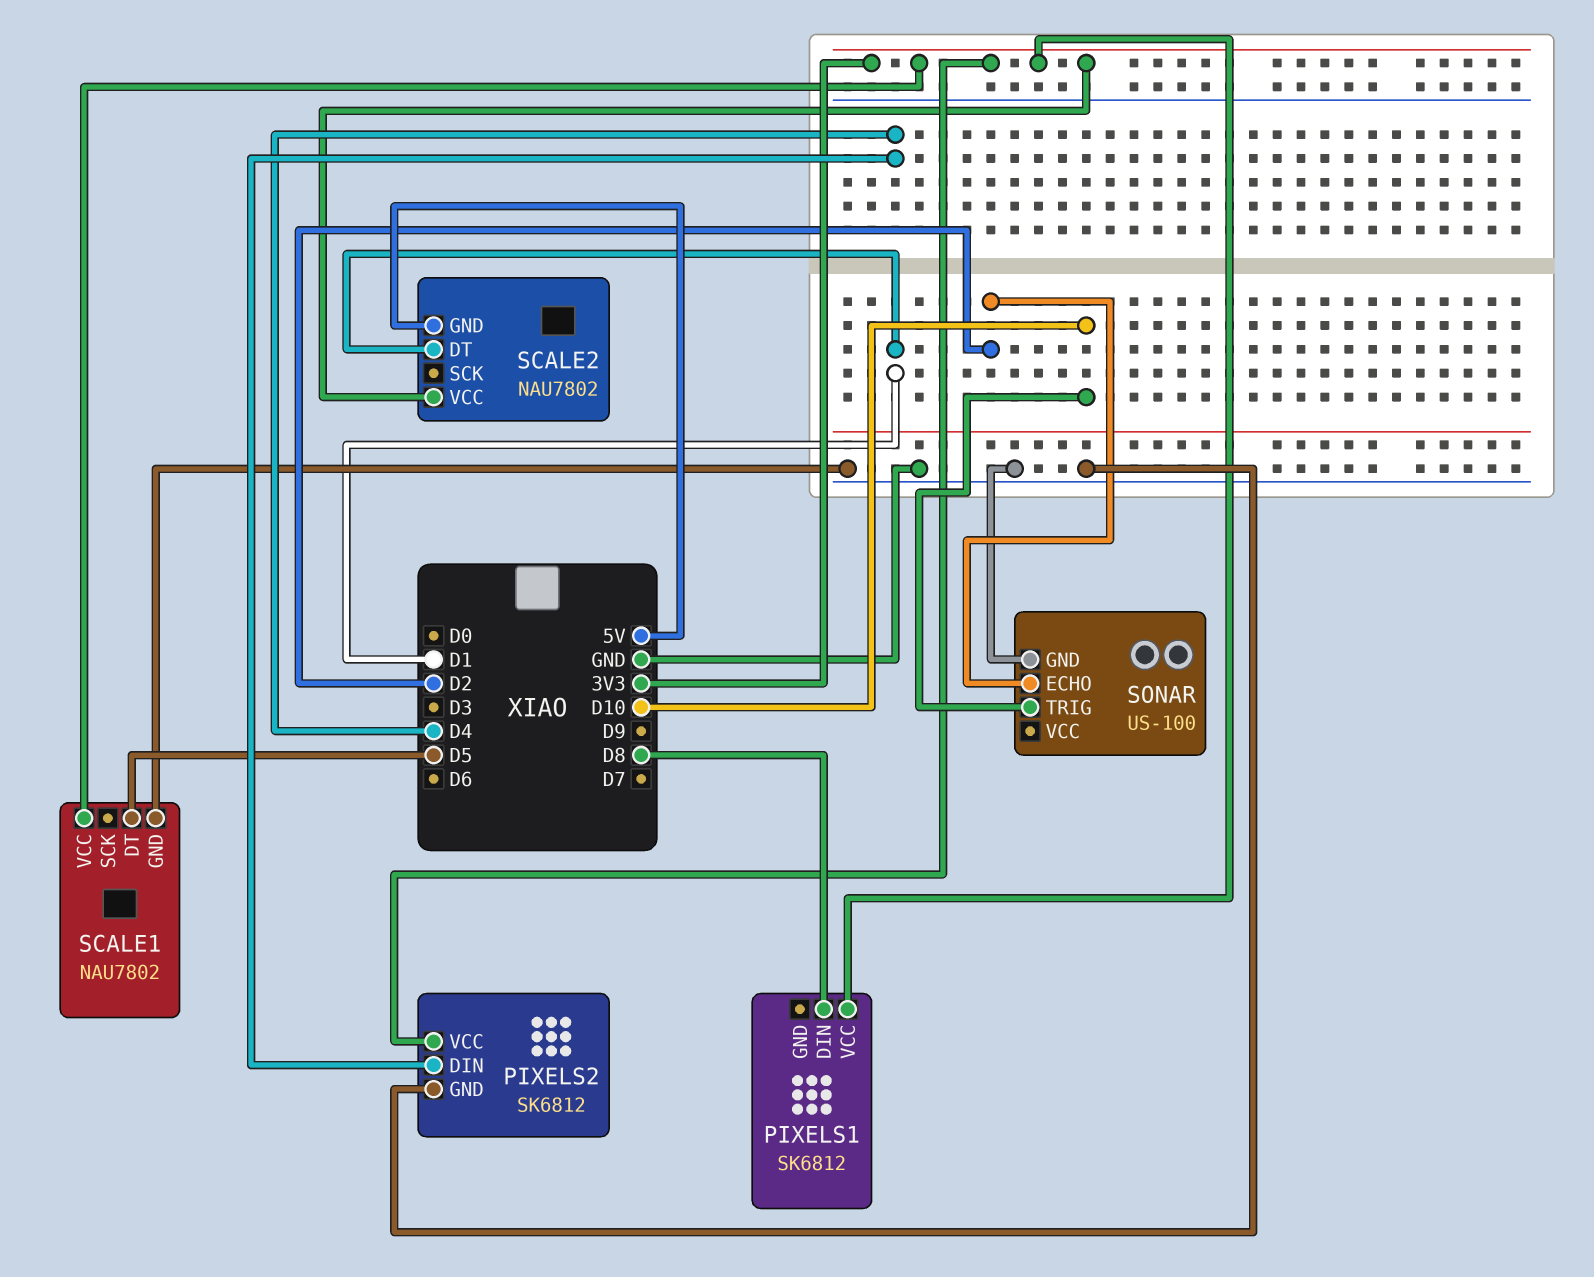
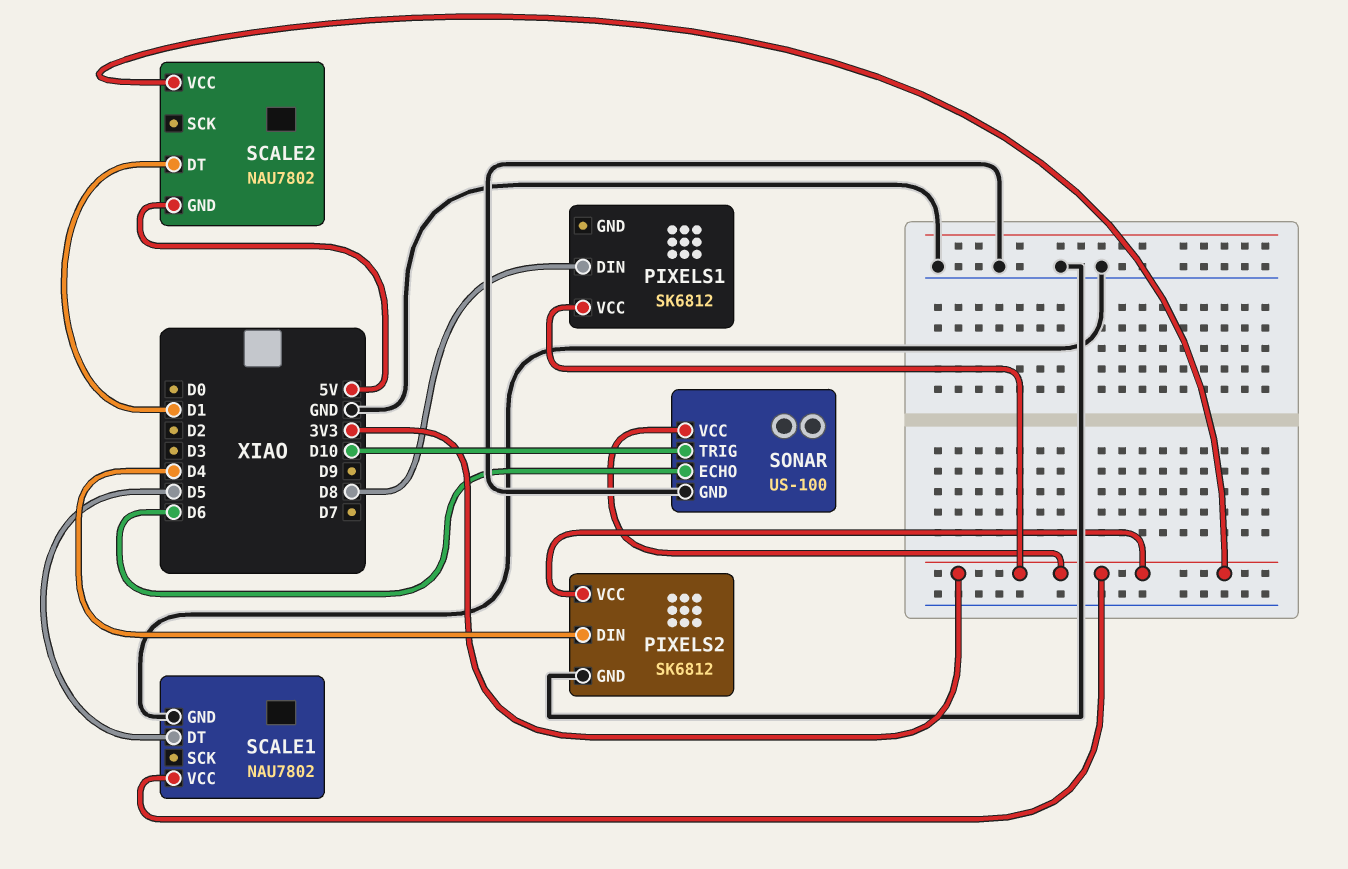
SONAR pin ECHO: D2 -> D6
SONAR pin VCC: none -> 3V3

